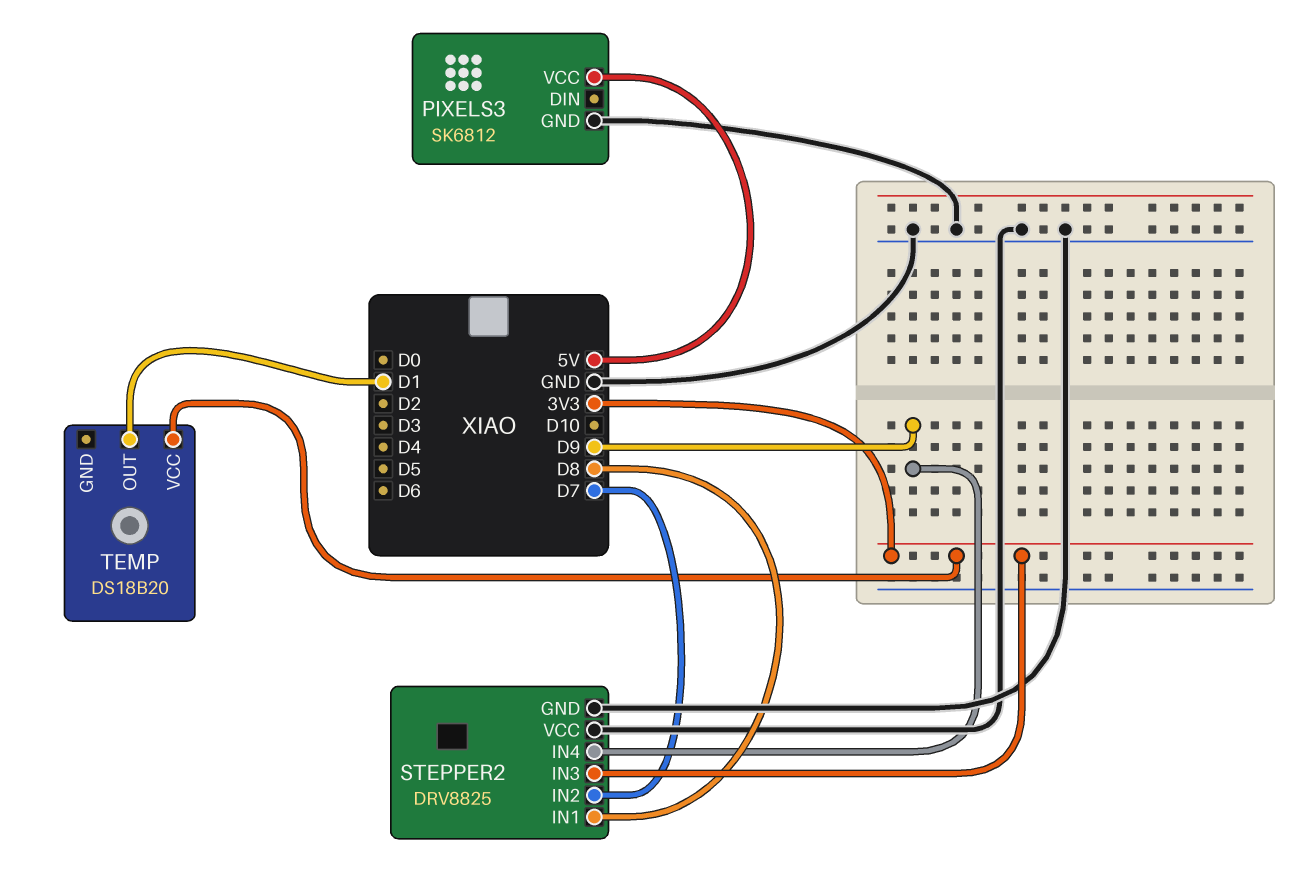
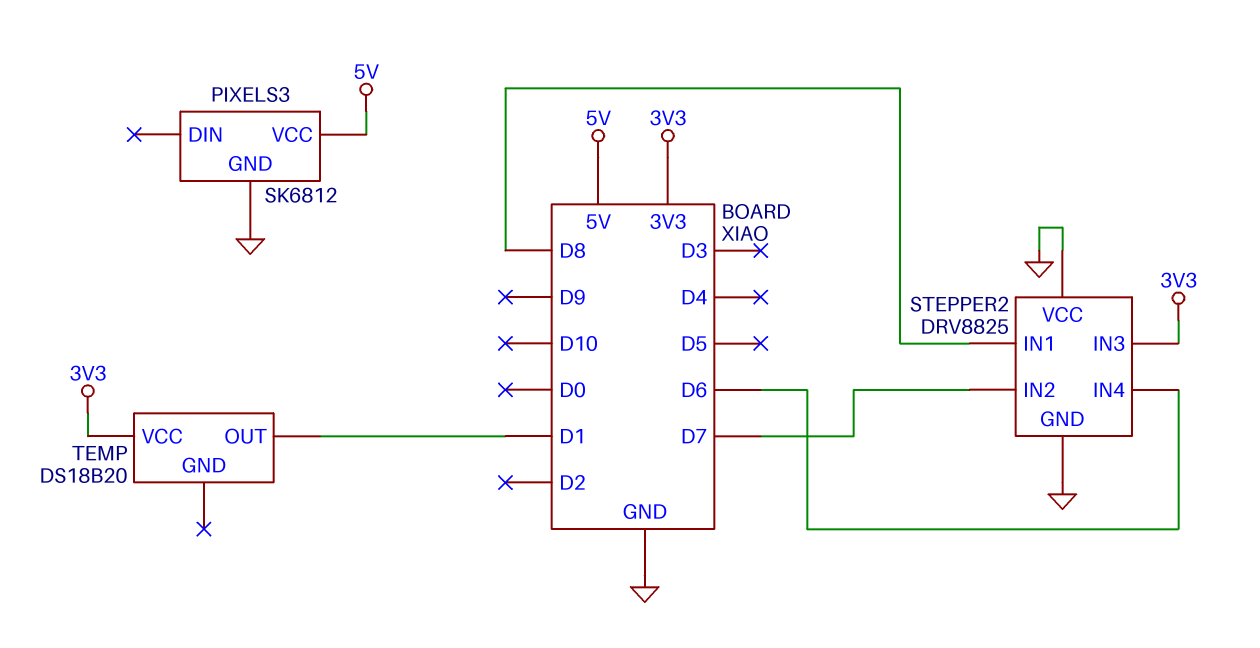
STEPPER2 pin IN4: D9 -> D6

